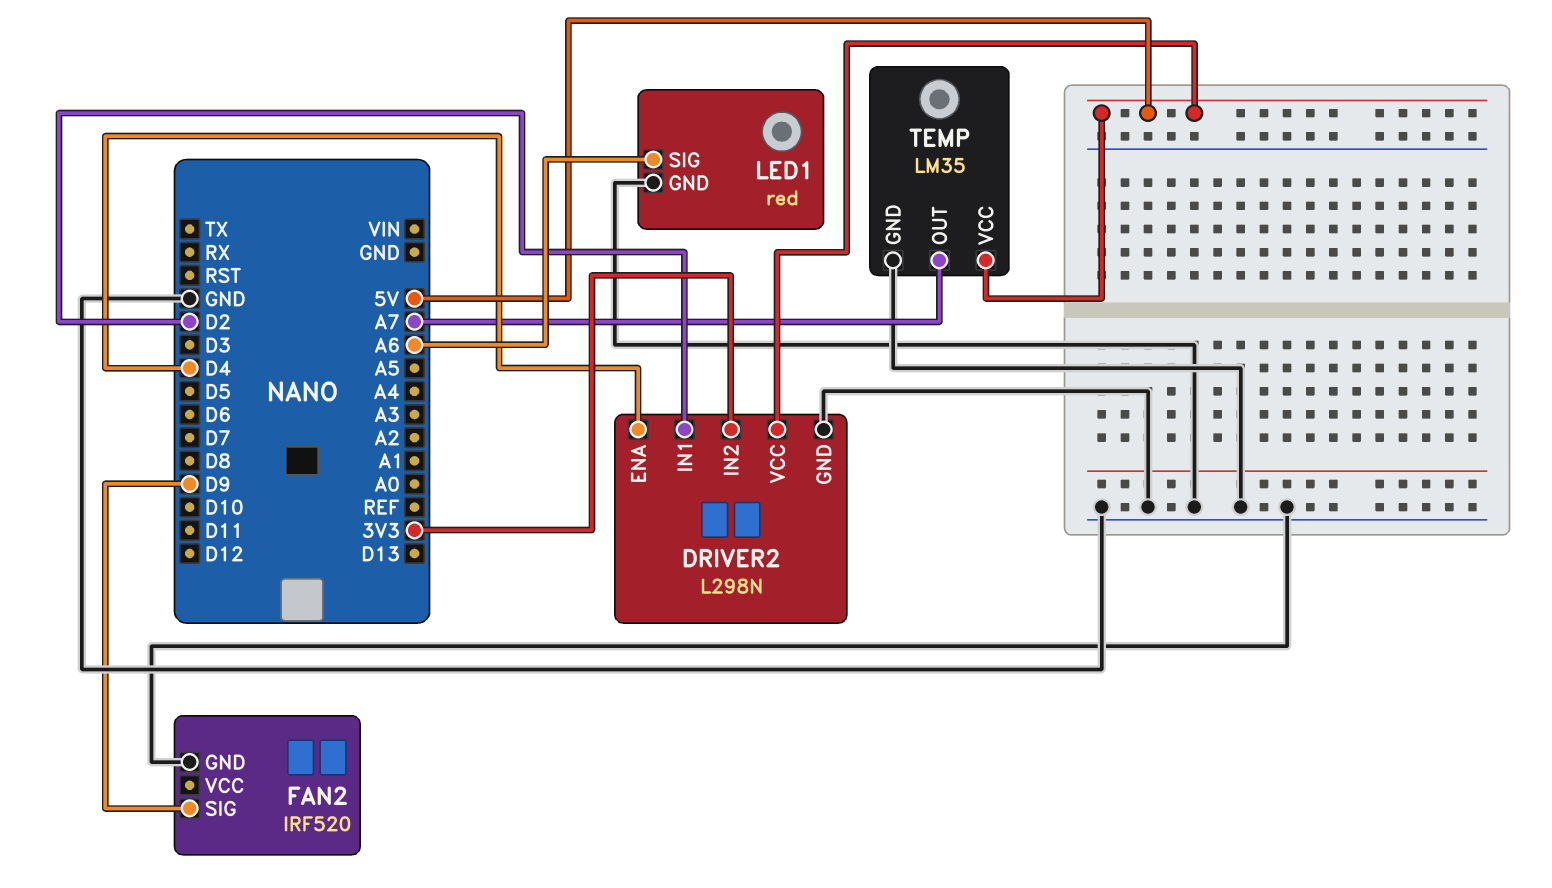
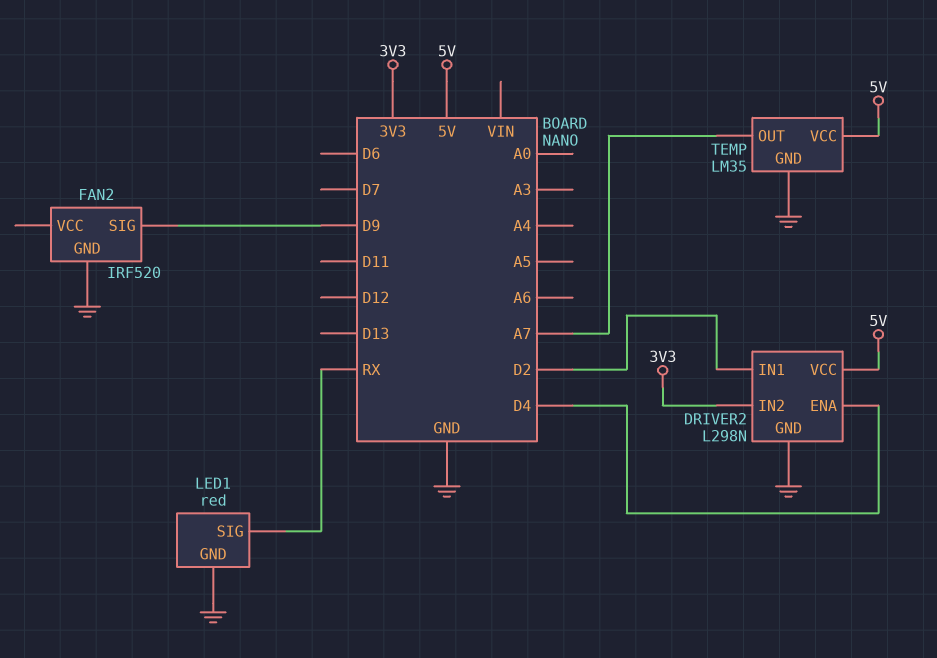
LED1 pin SIG: A6 -> RX

